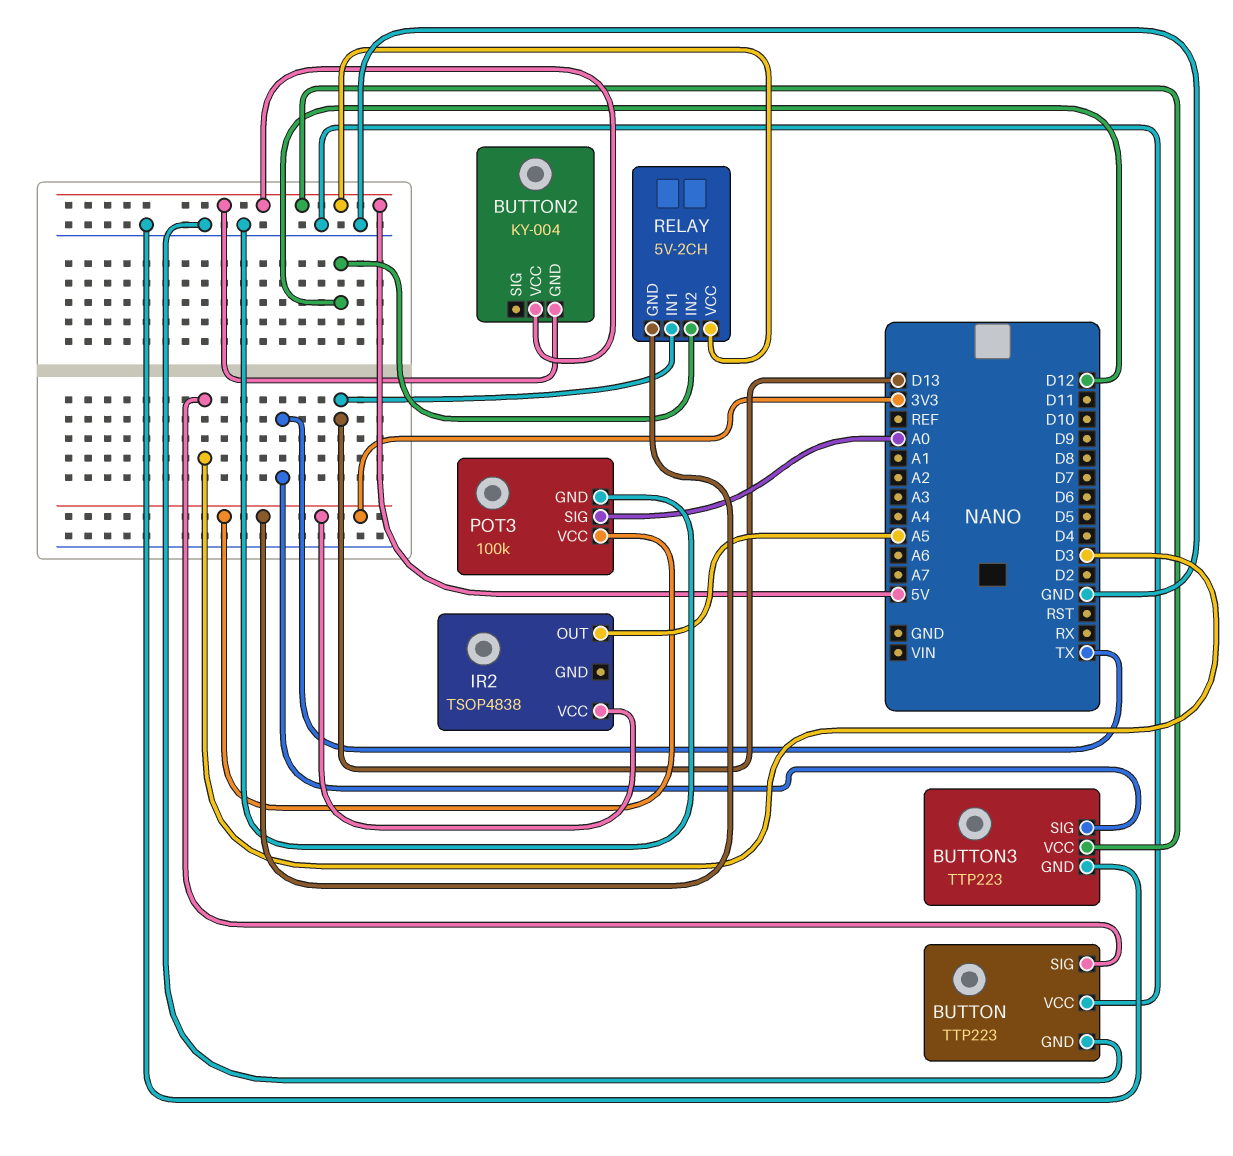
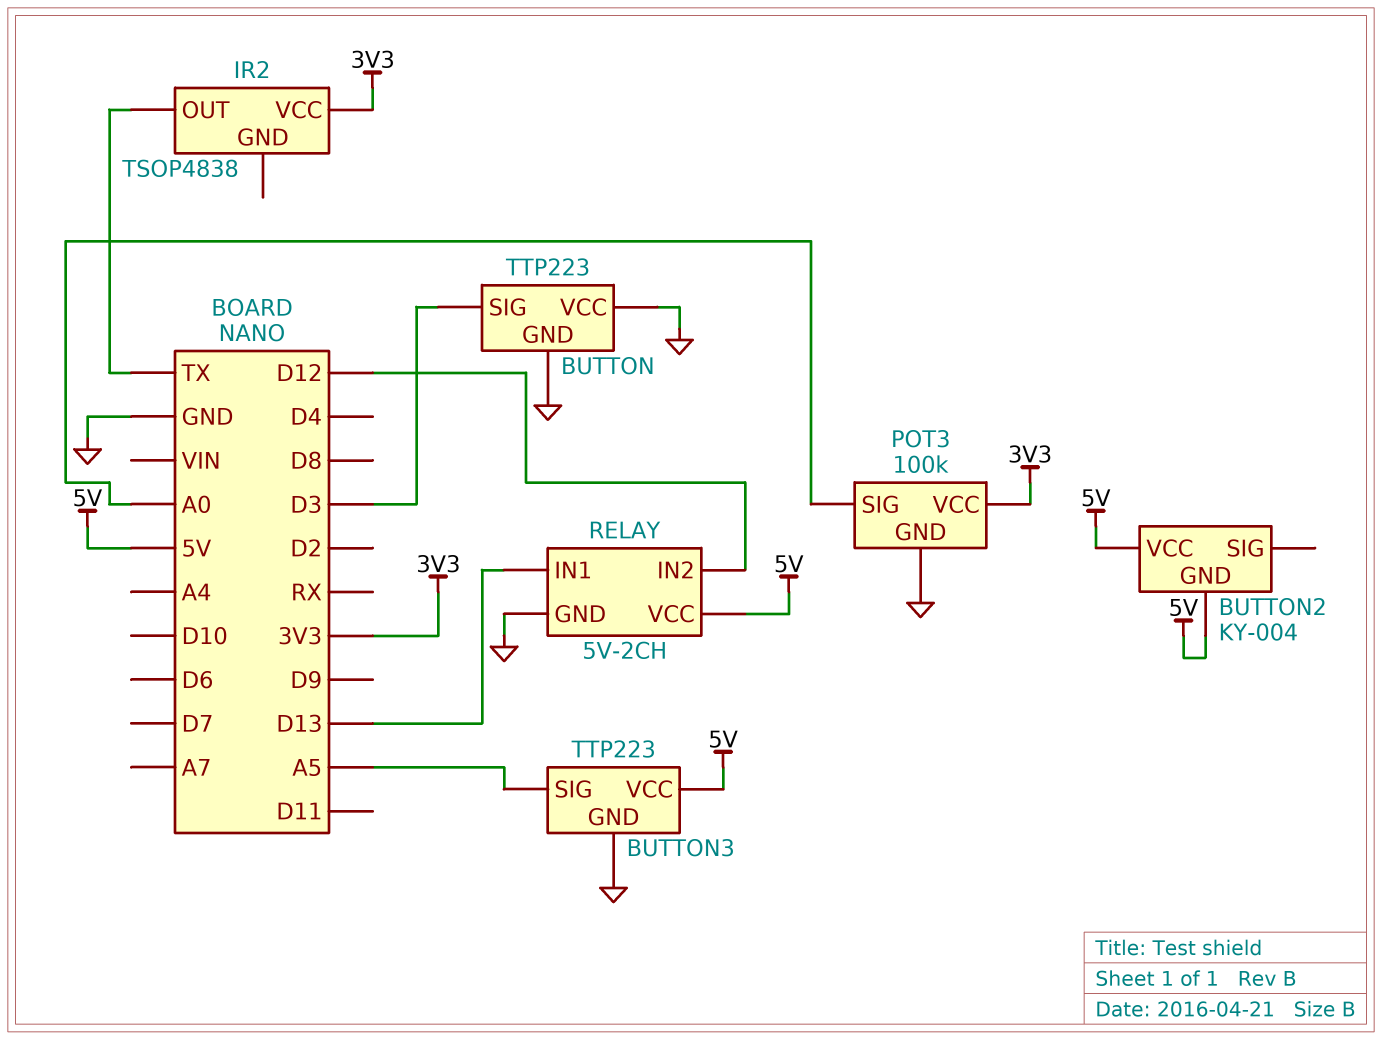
BUTTON3 pin SIG: TX -> A5
IR2 pin OUT: A5 -> TX
RELAY pin GND: 3V3 -> GND

